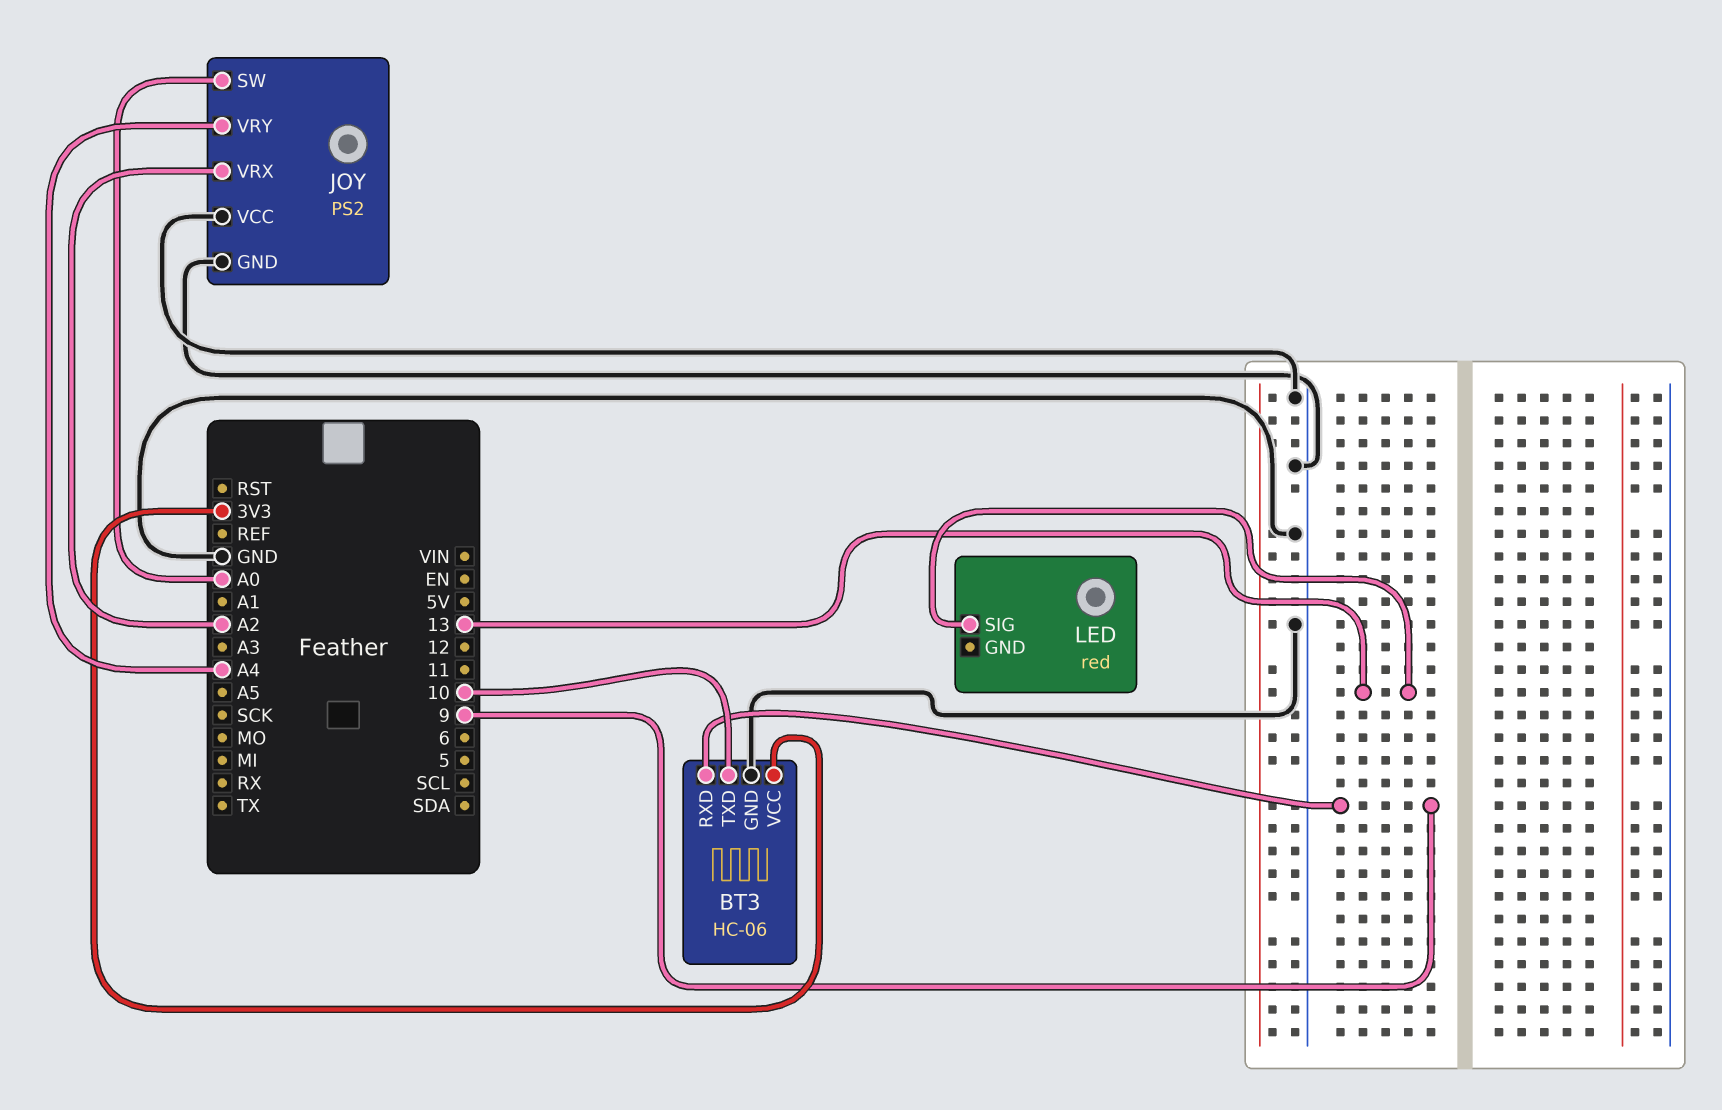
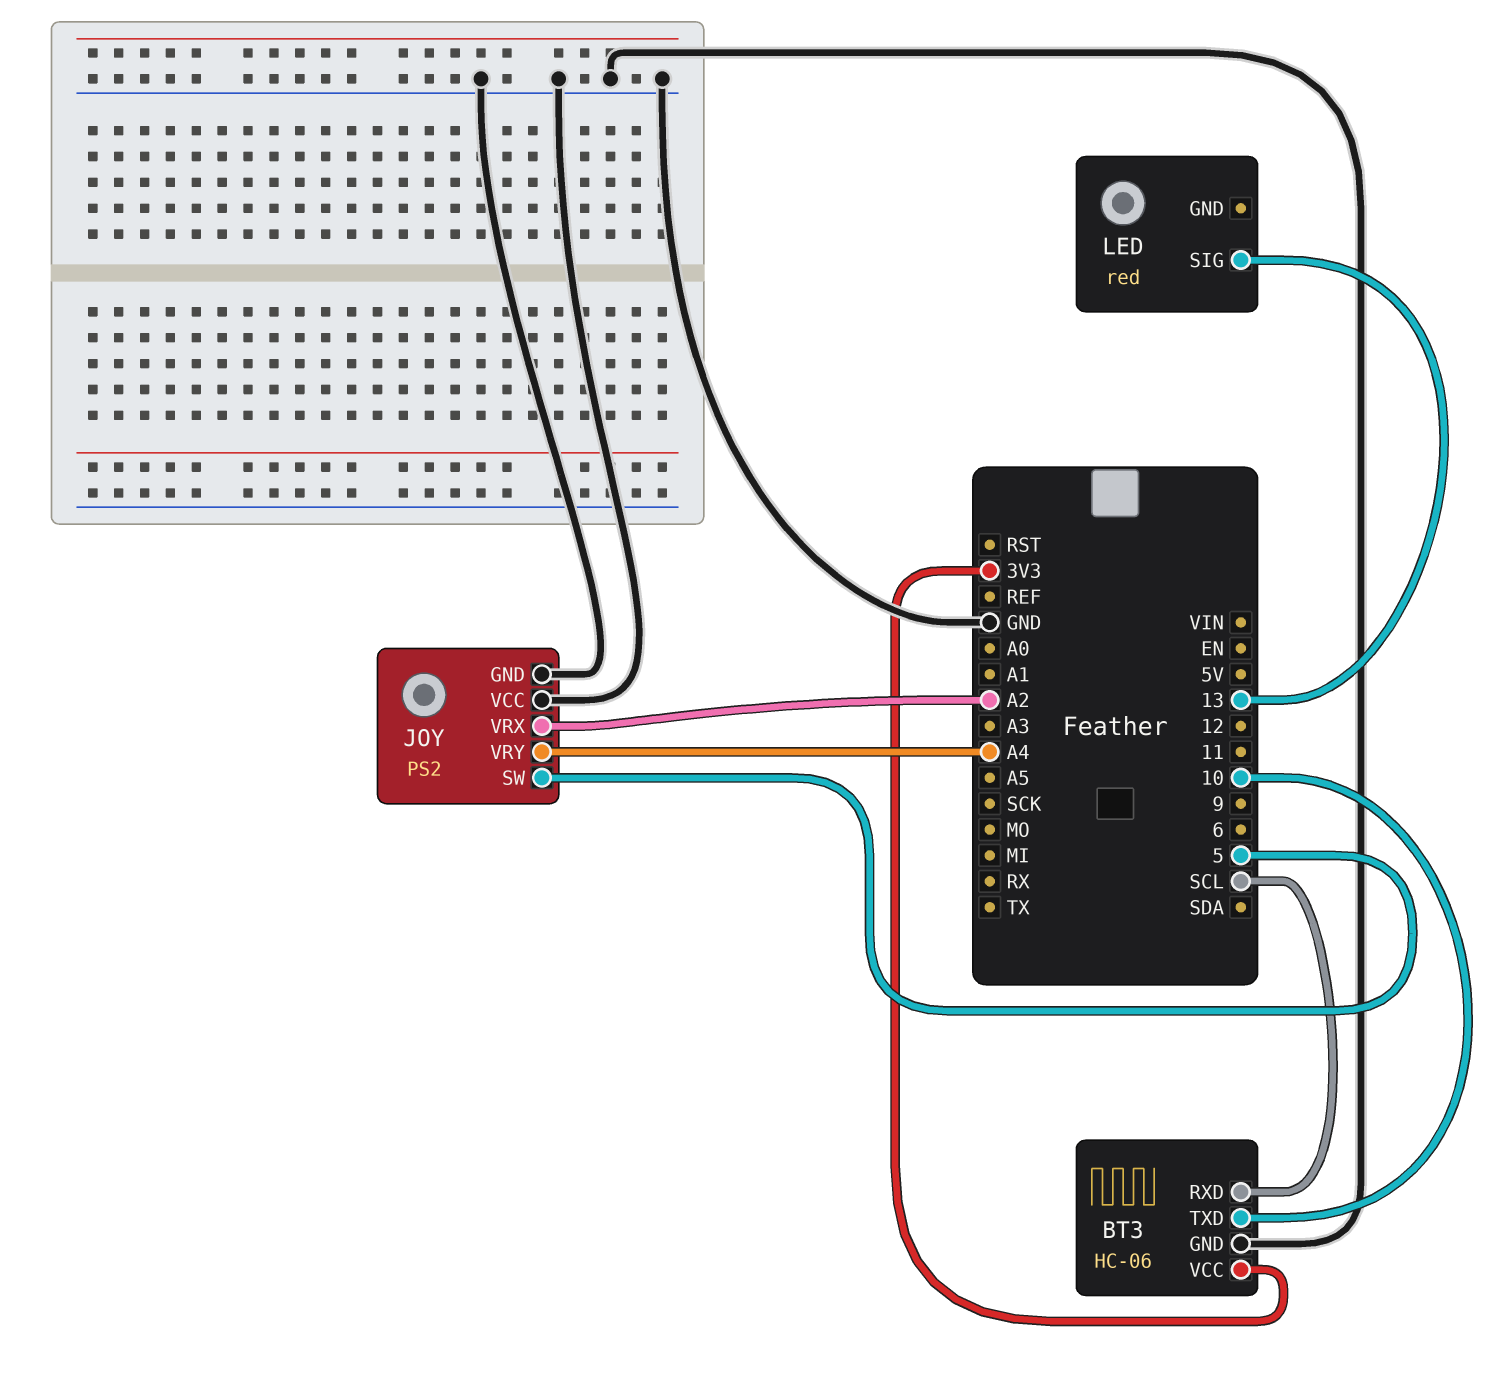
BT3 pin RXD: 9 -> SCL
JOY pin SW: A0 -> 5

